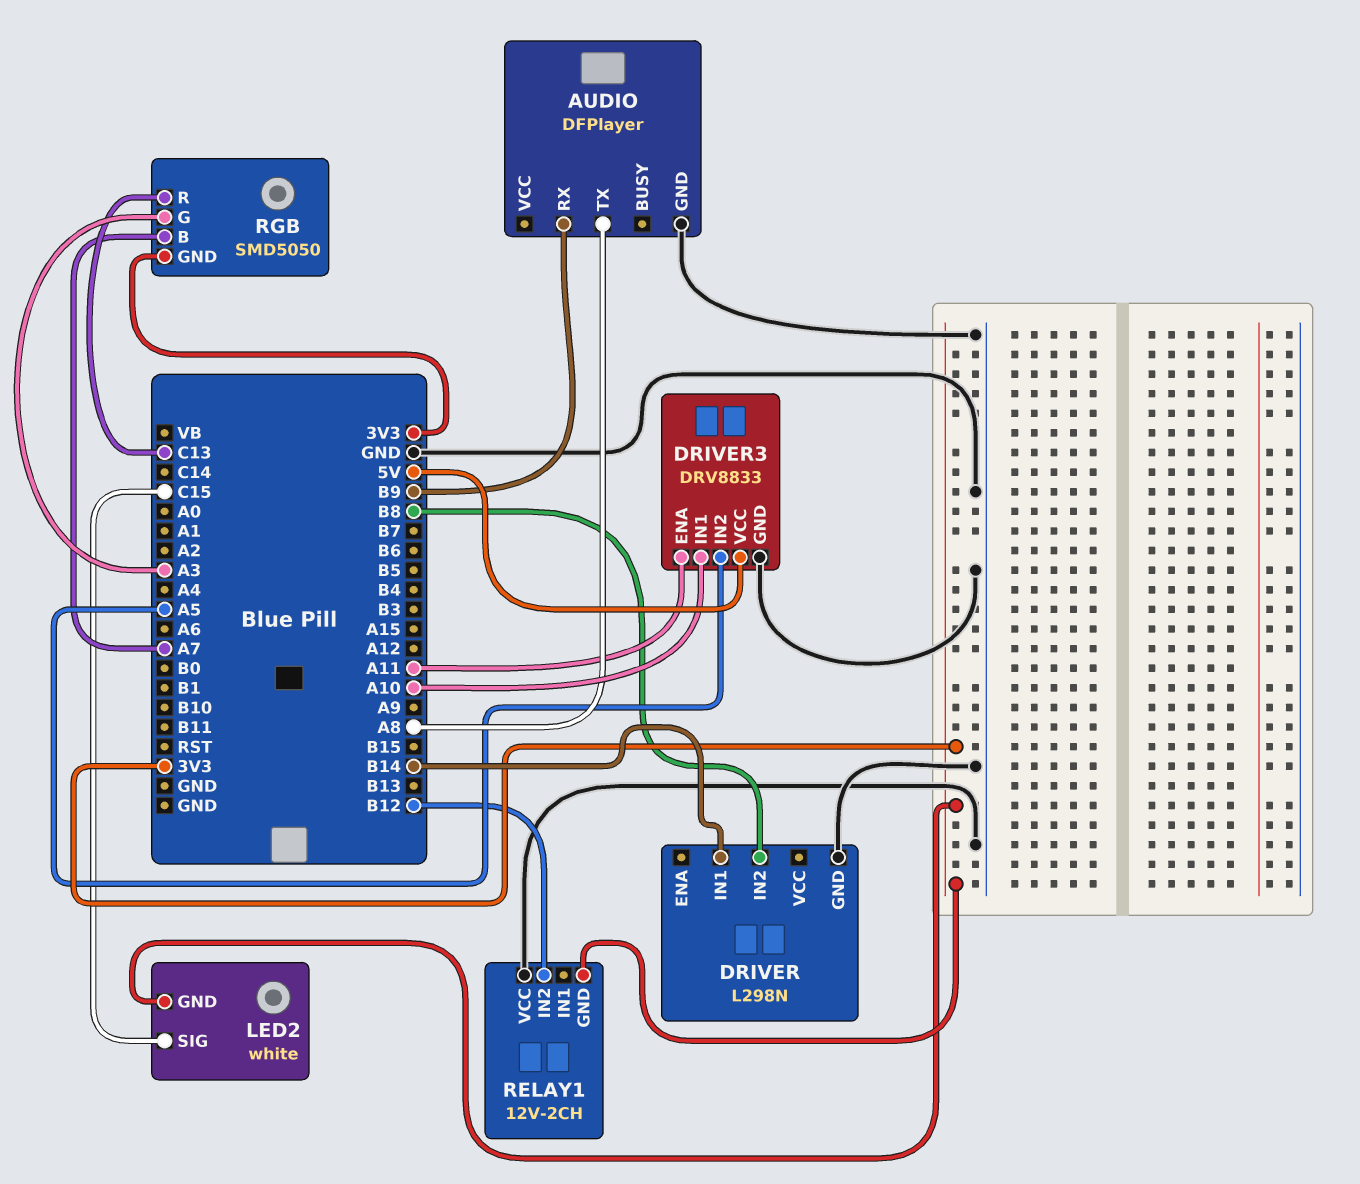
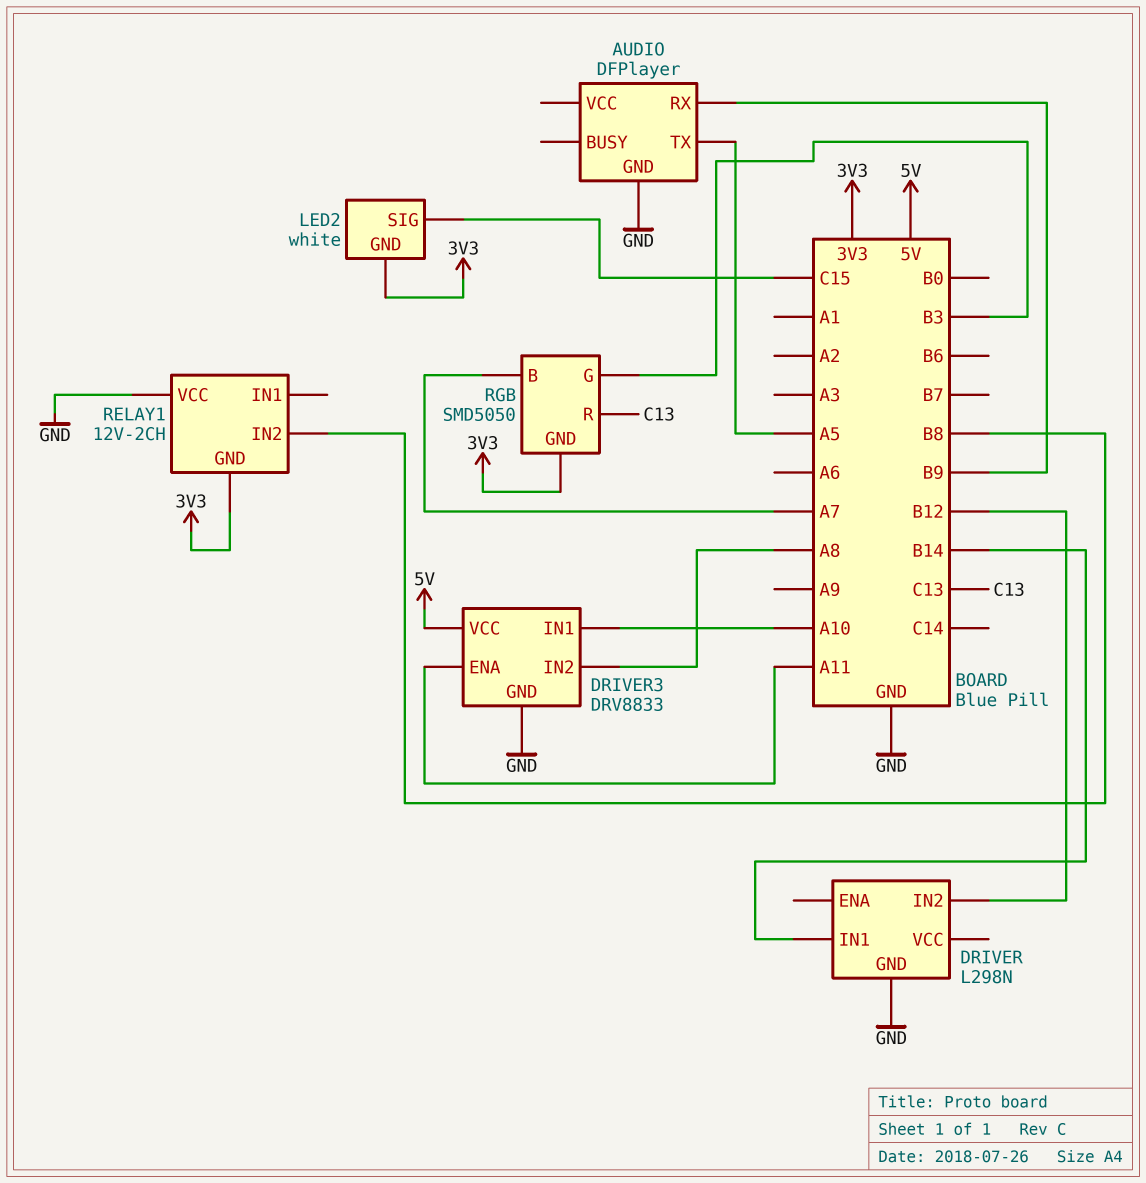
AUDIO pin TX: A8 -> A5
DRIVER pin IN2: B8 -> B12
DRIVER3 pin IN2: A5 -> A8
RELAY1 pin IN2: B12 -> B8
RGB pin G: A3 -> B3

